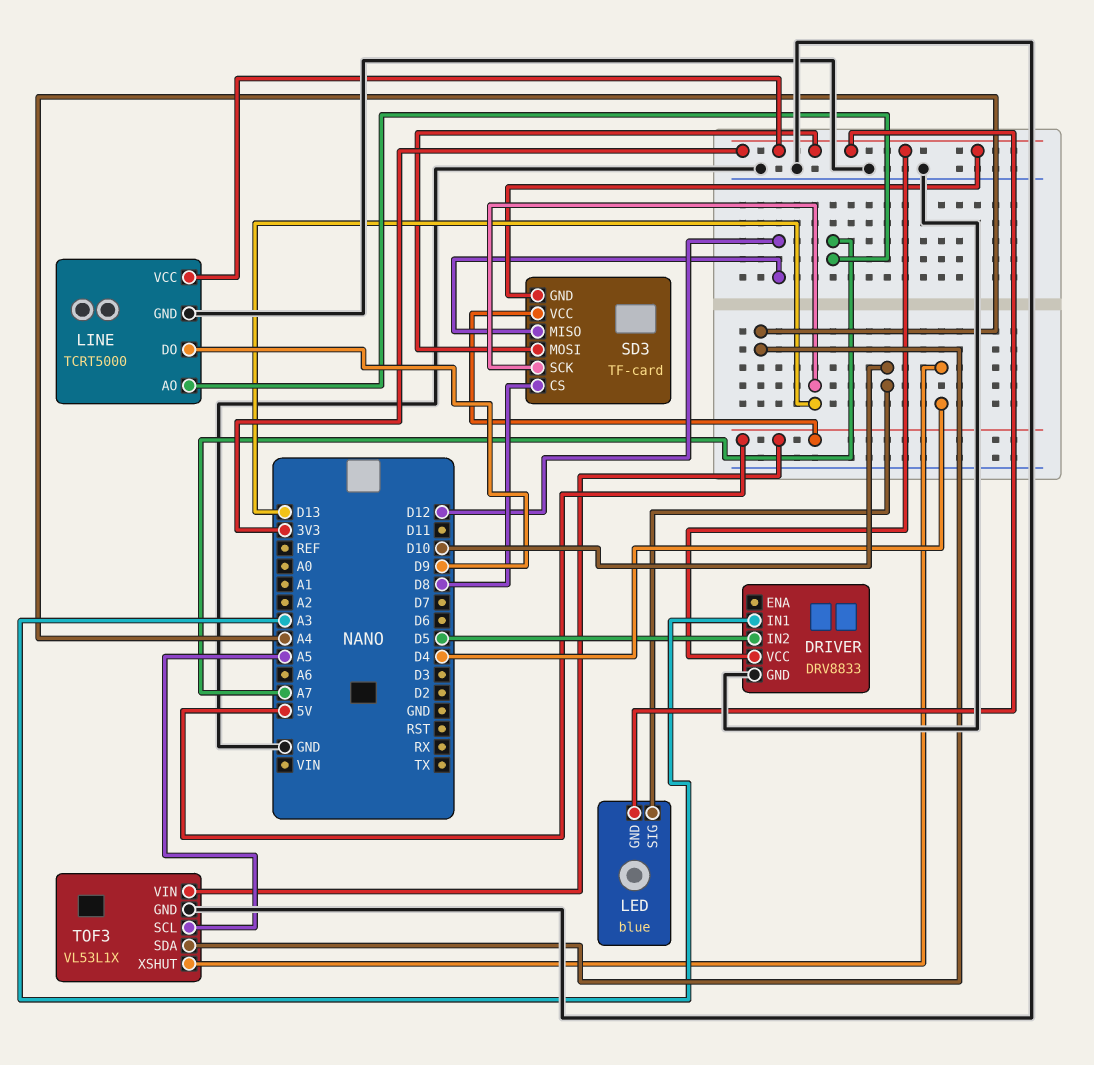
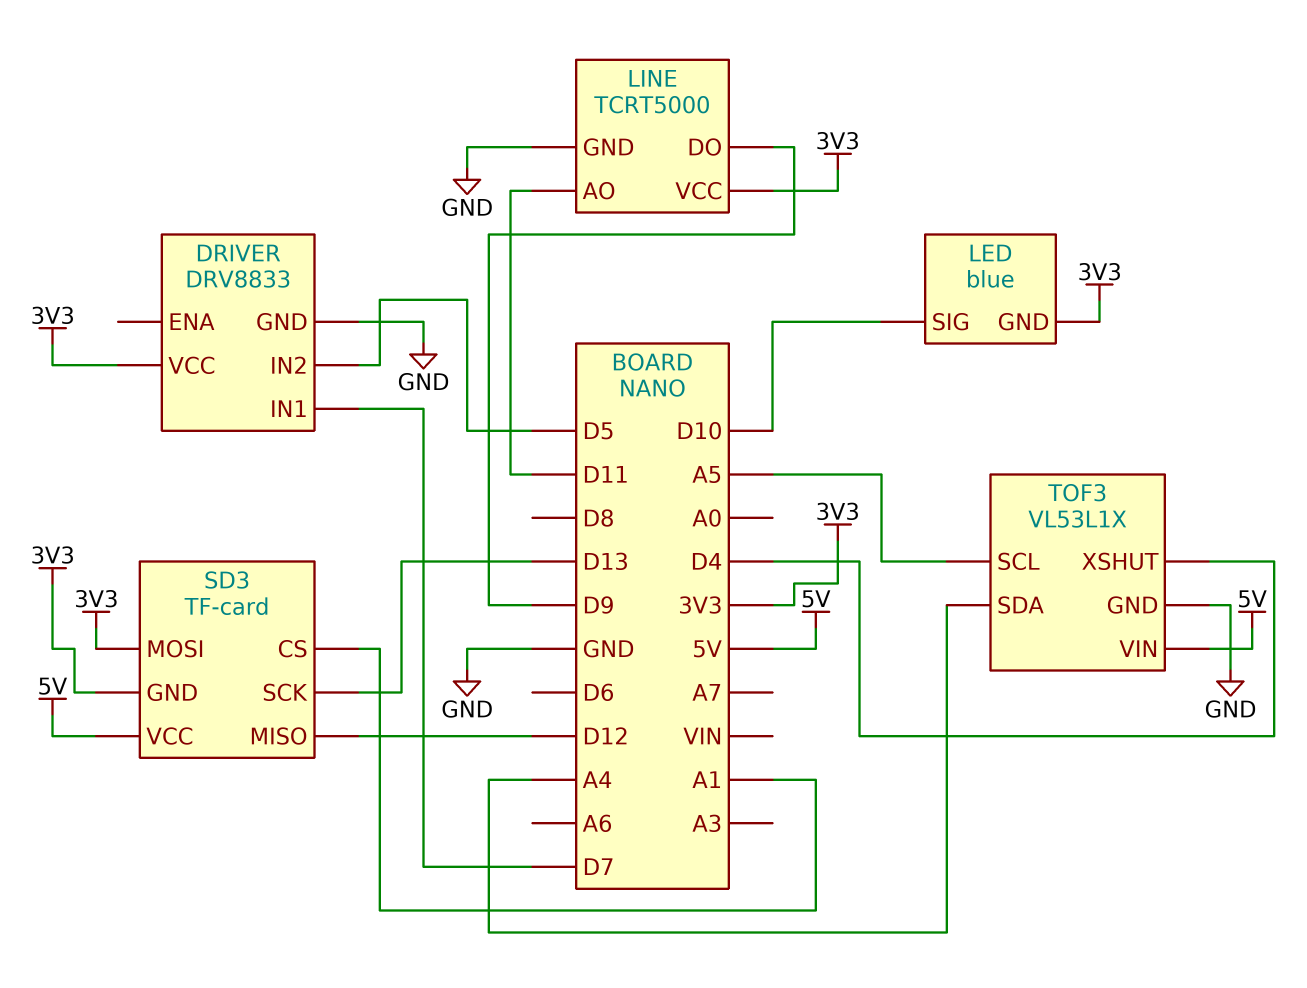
DRIVER pin IN1: A3 -> D7
LINE pin AO: A7 -> D11
SD3 pin CS: D8 -> A1

